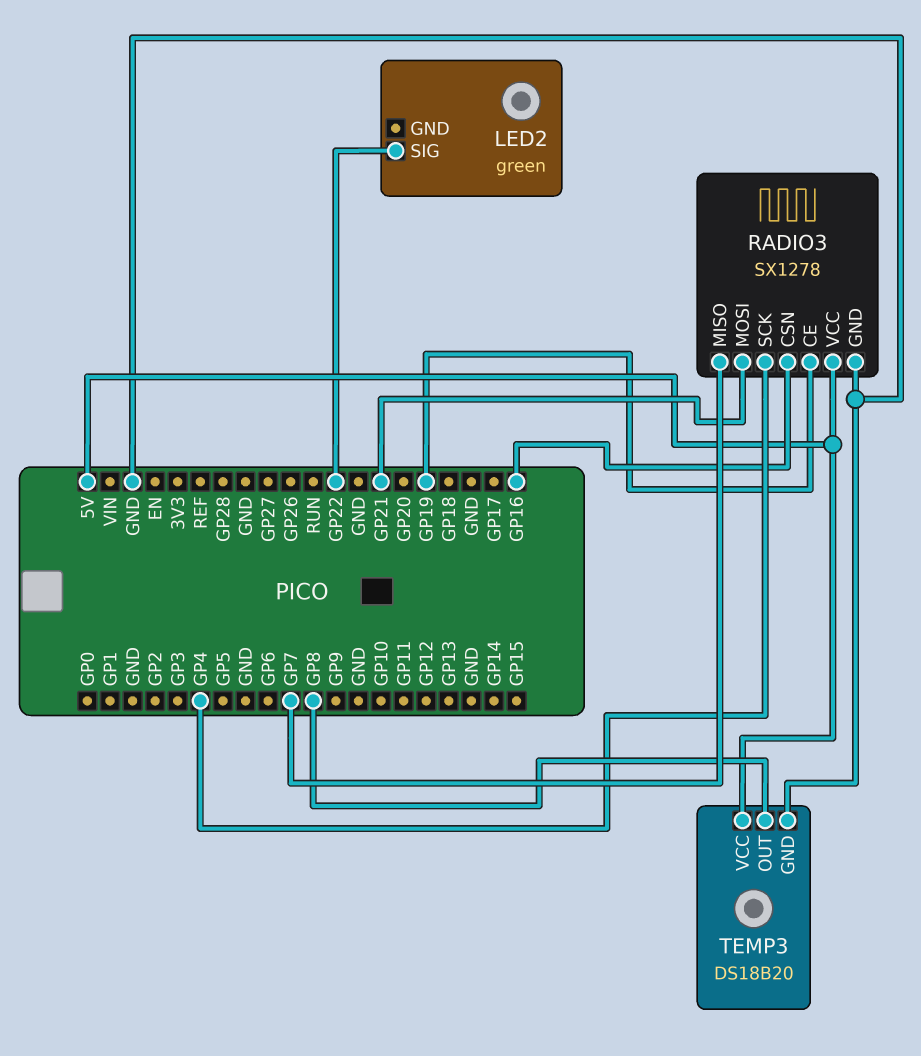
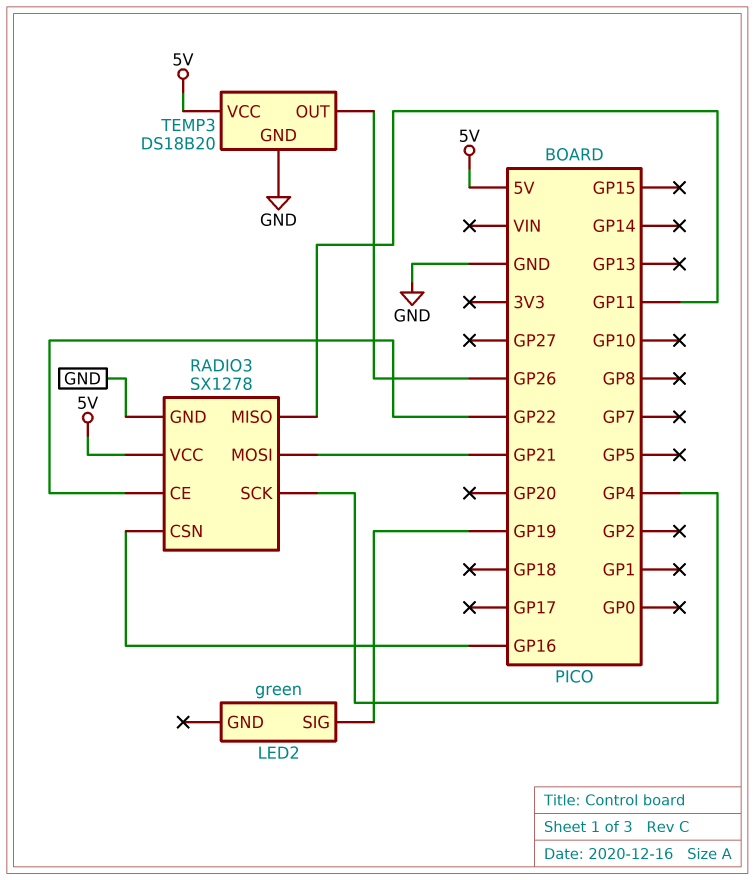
LED2 pin SIG: GP22 -> GP19
RADIO3 pin CE: GP19 -> GP22
RADIO3 pin MISO: GP7 -> GP11
TEMP3 pin OUT: GP8 -> GP26

